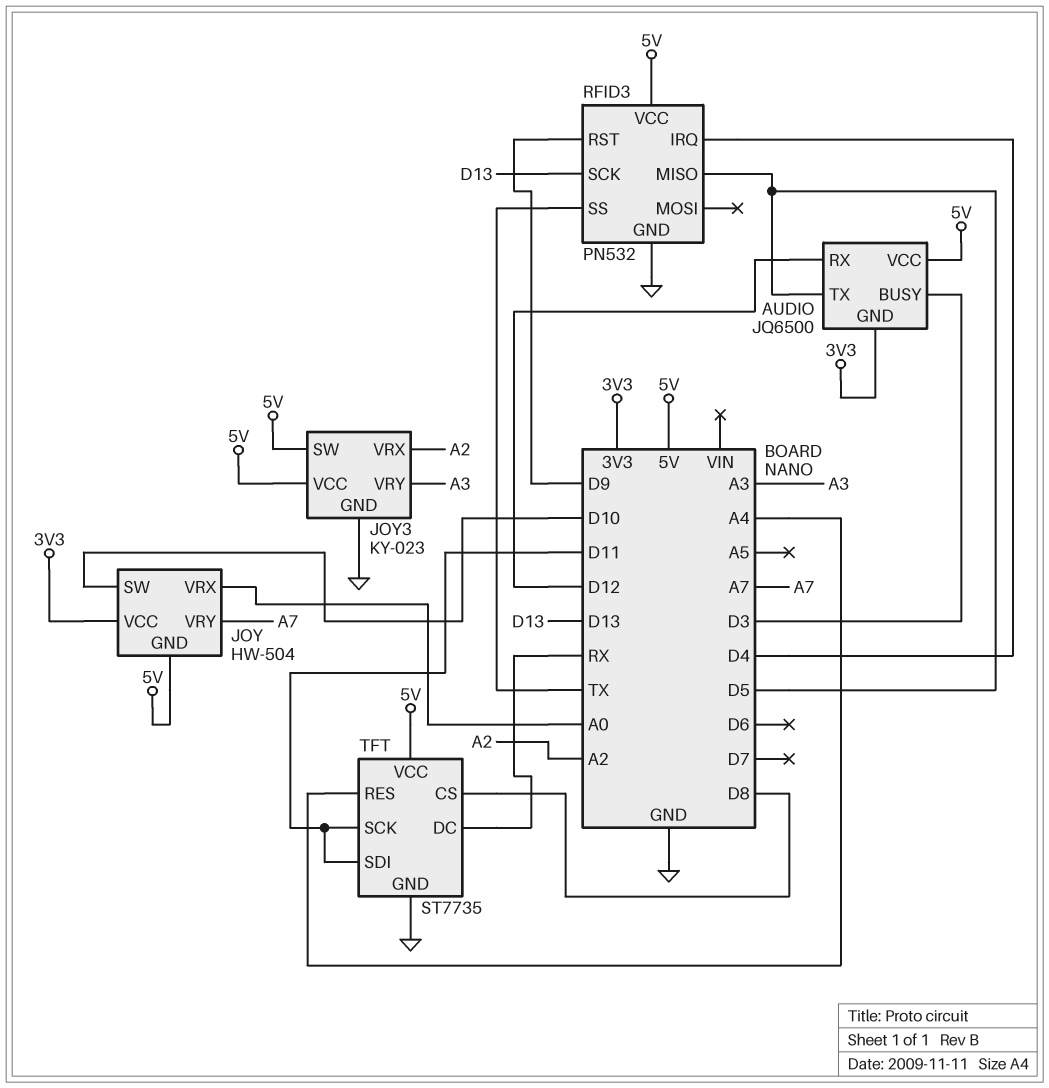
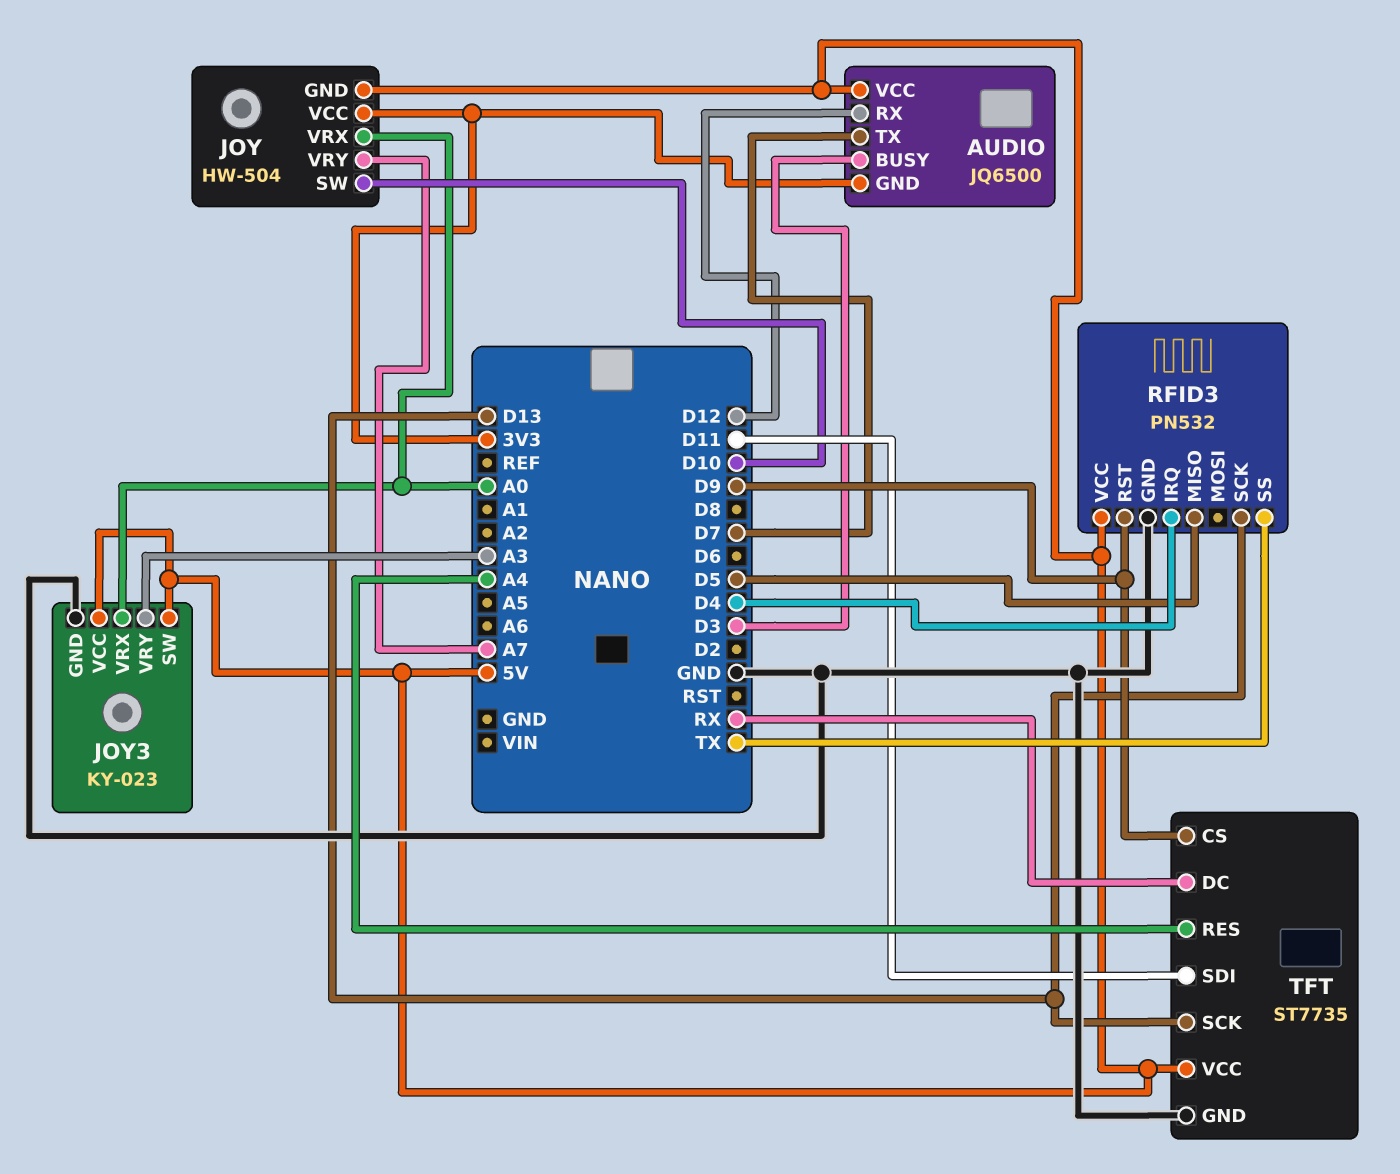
AUDIO pin TX: D5 -> D7
JOY3 pin VRX: A2 -> A0
TFT pin CS: D8 -> D9
TFT pin SCK: D11 -> D13

